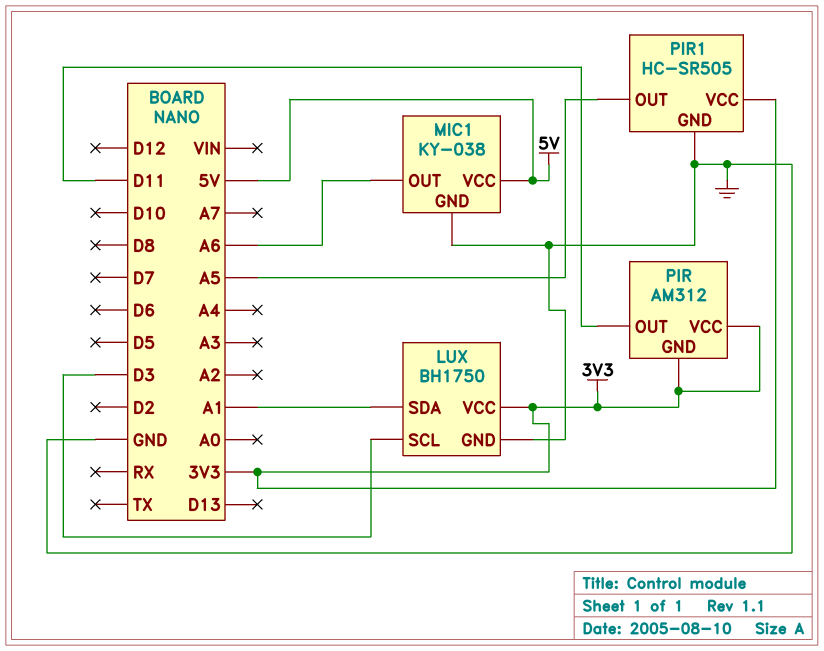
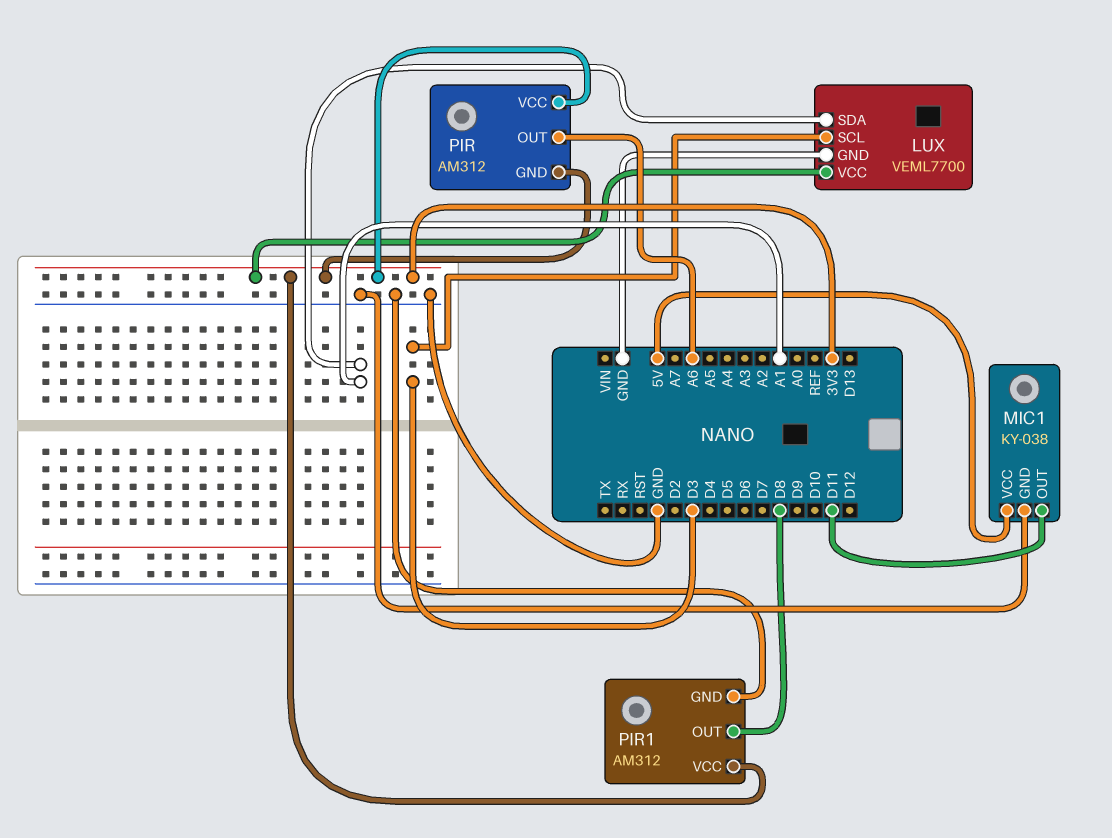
LUX: BH1750 -> VEML7700
MIC1 pin OUT: A6 -> D11
PIR pin OUT: D11 -> A6
PIR1: HC-SR505 -> AM312
PIR1 pin OUT: A5 -> D8

